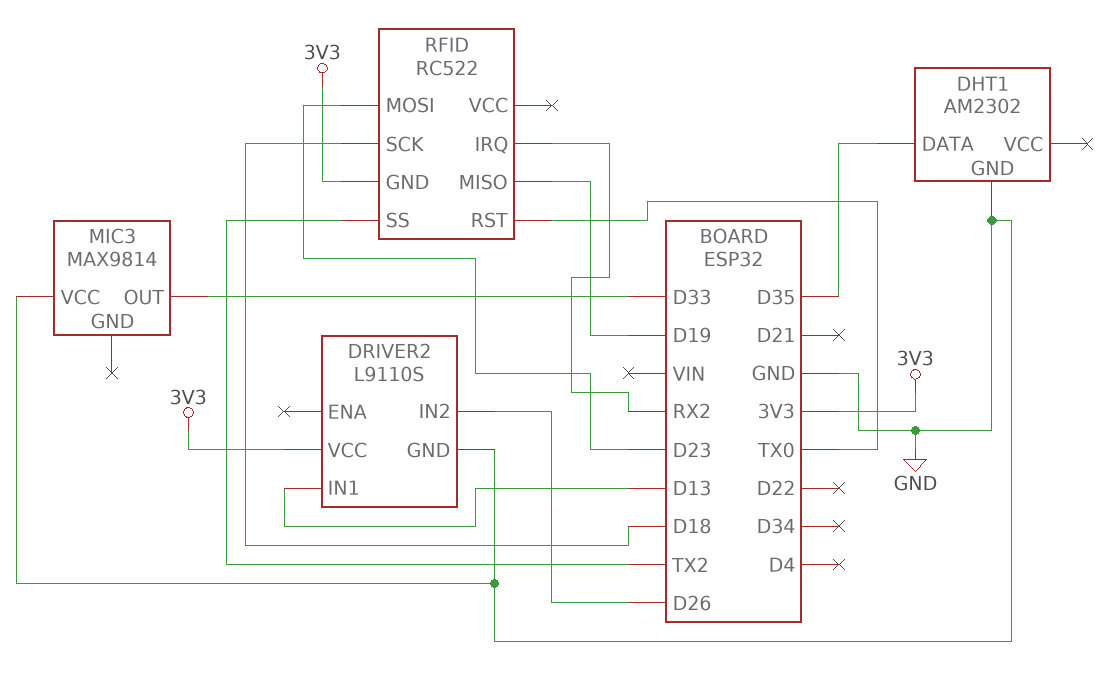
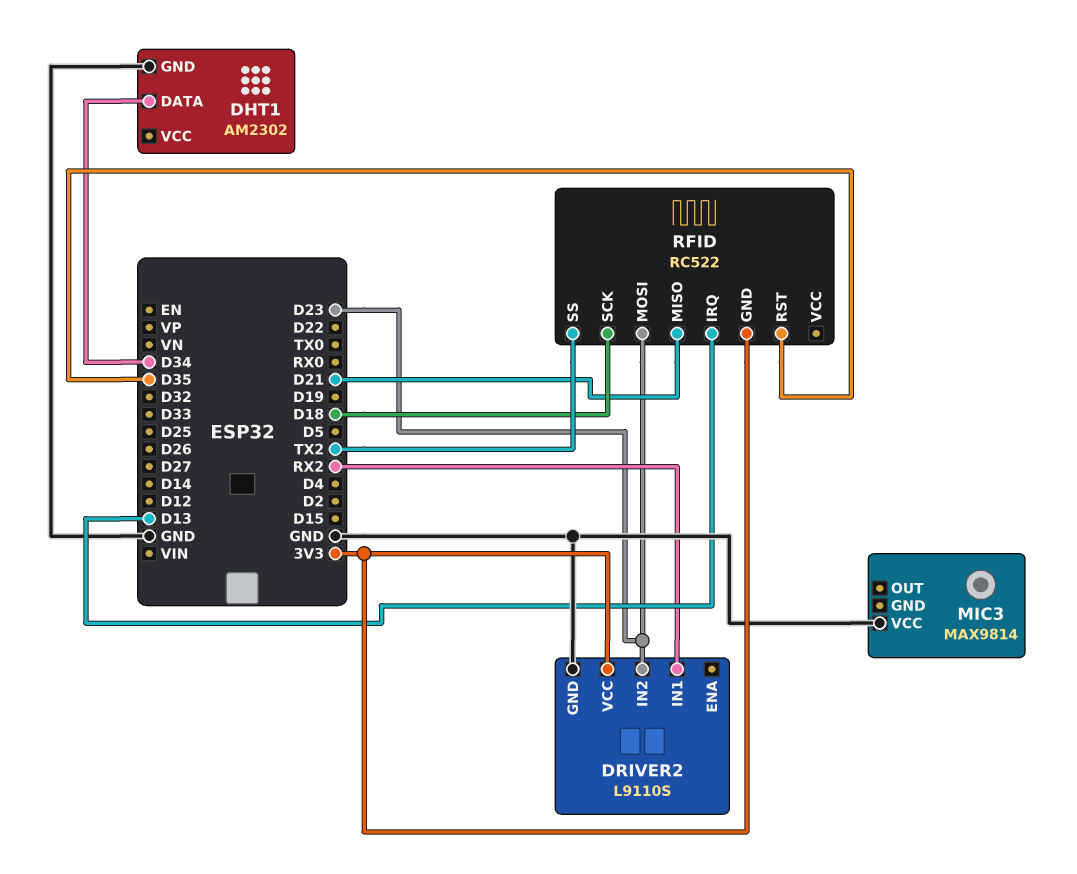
DHT1 pin DATA: D35 -> D34
DRIVER2 pin IN1: D13 -> RX2
DRIVER2 pin IN2: D26 -> D23
MIC3 pin OUT: D33 -> none
RFID pin IRQ: RX2 -> D13
RFID pin MISO: D19 -> D21
RFID pin RST: TX0 -> D35

